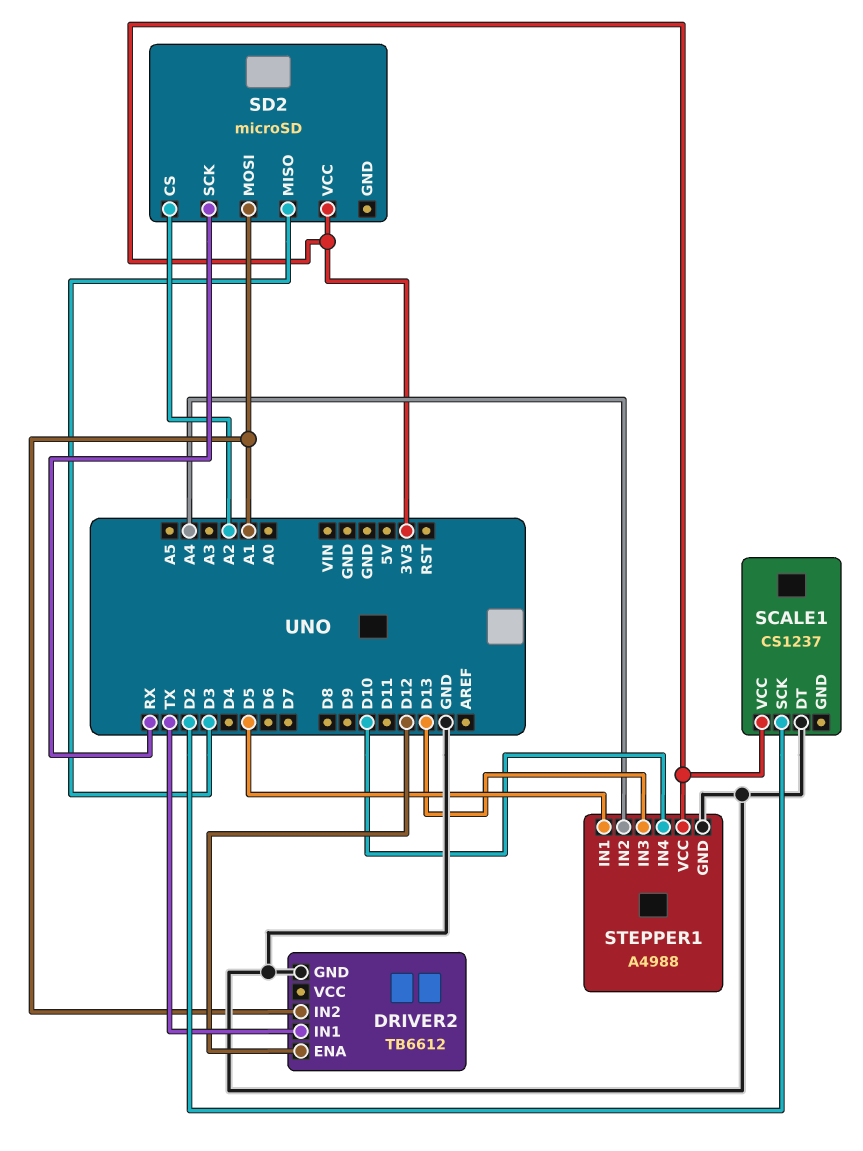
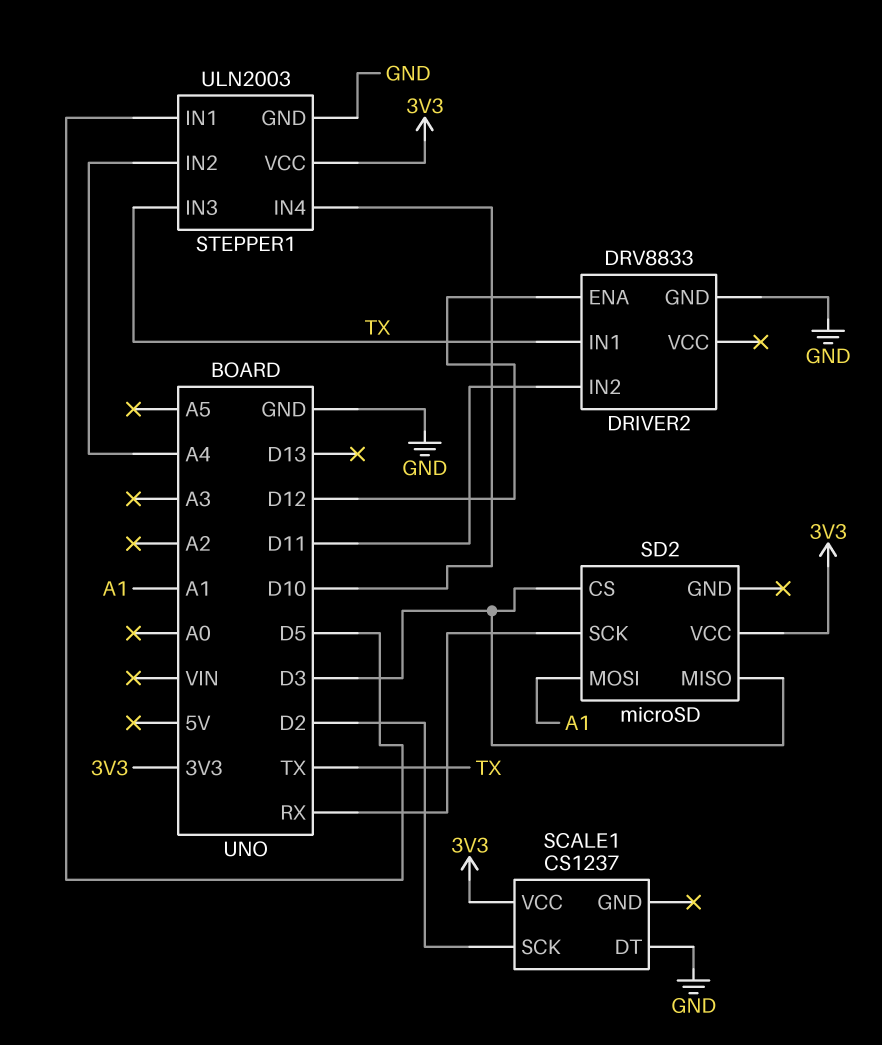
DRIVER2: TB6612 -> DRV8833
DRIVER2 pin IN2: A1 -> D11
SD2 pin CS: A2 -> D3
STEPPER1: A4988 -> ULN2003
STEPPER1 pin IN3: D13 -> TX

